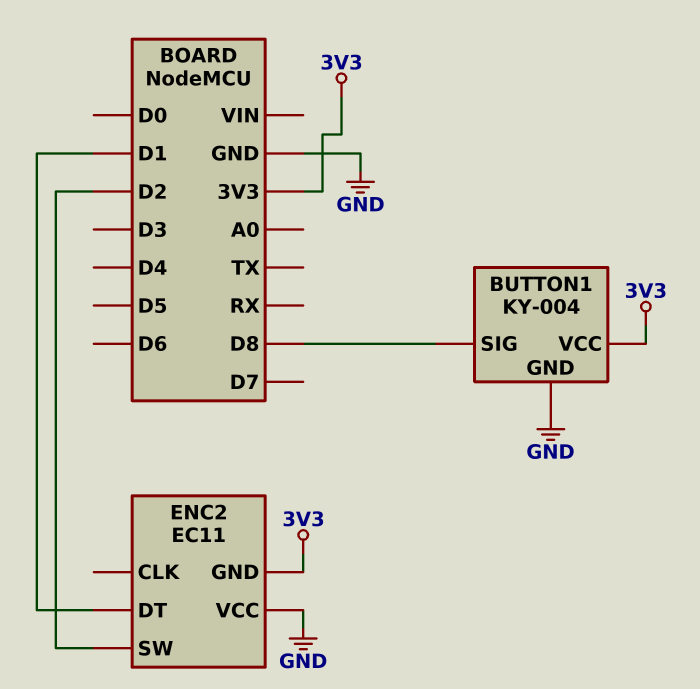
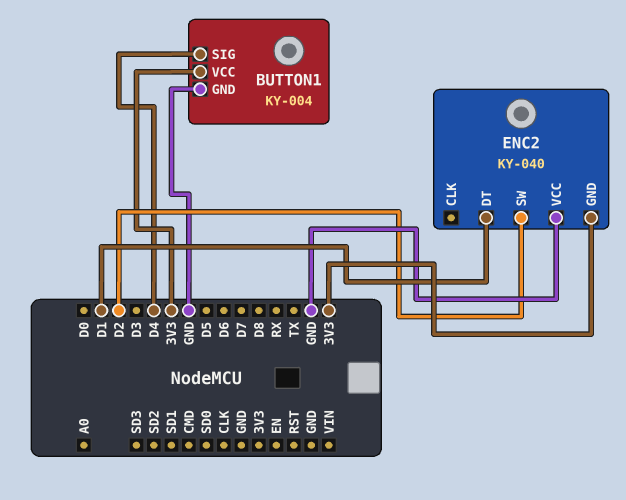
BUTTON1 pin SIG: D8 -> D4
ENC2: EC11 -> KY-040

